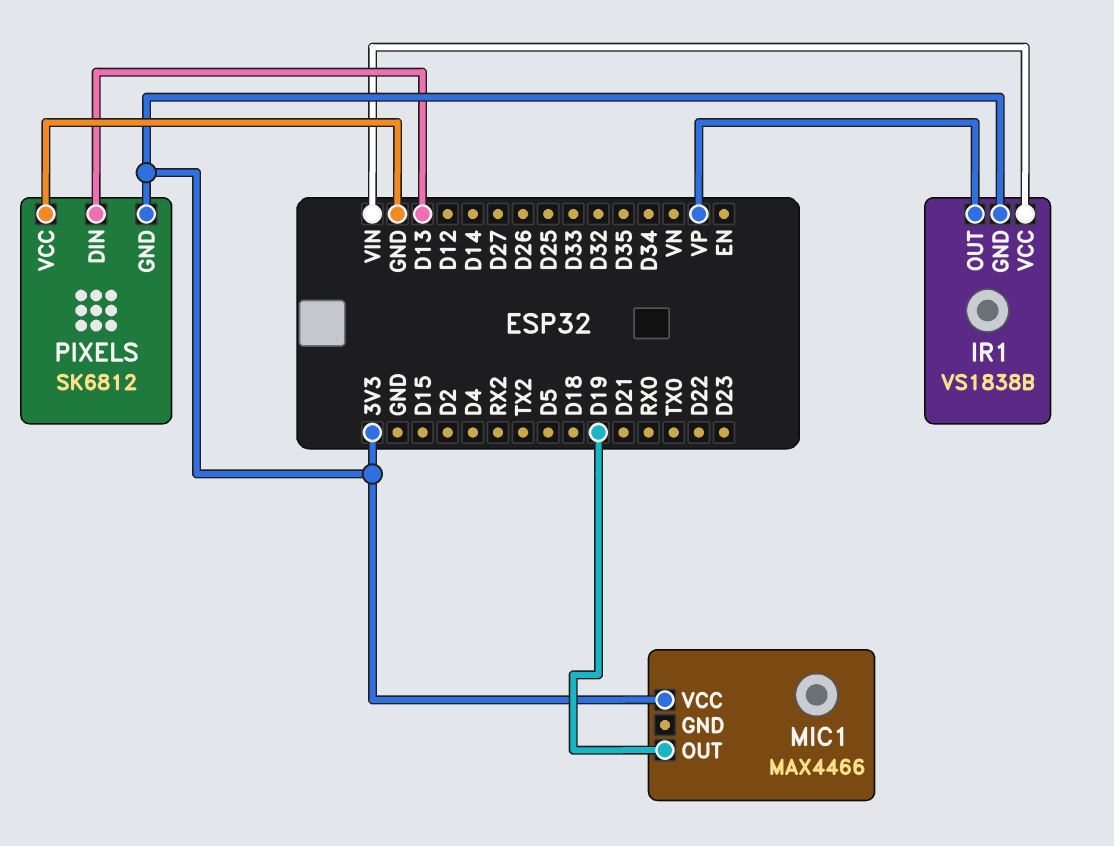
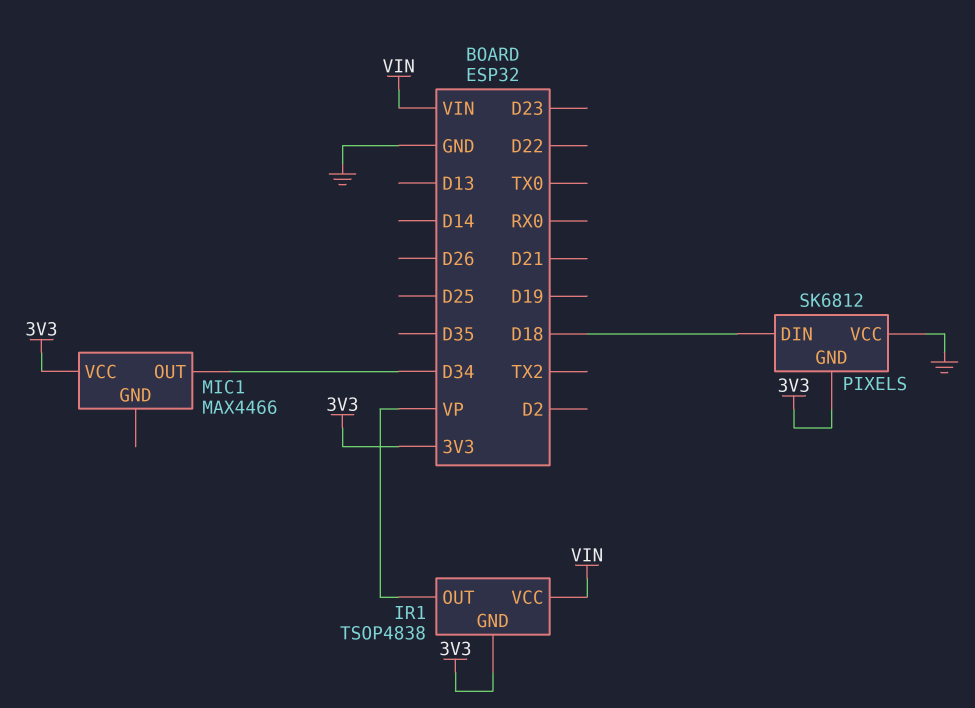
IR1: VS1838B -> TSOP4838
MIC1 pin OUT: D19 -> D34
PIXELS pin DIN: D13 -> D18

